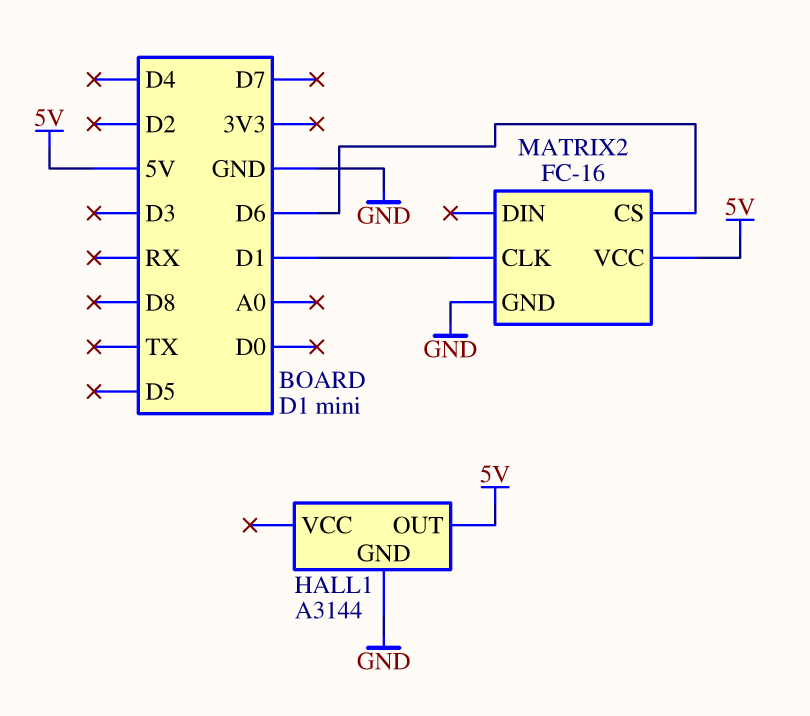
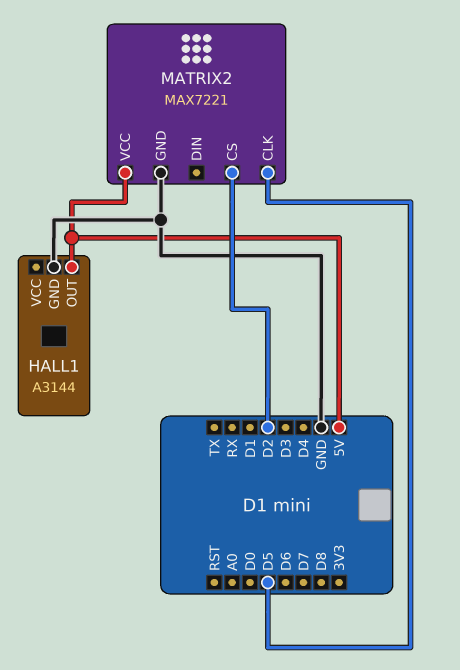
MATRIX2: FC-16 -> MAX7221
MATRIX2 pin CLK: D1 -> D5
MATRIX2 pin CS: D6 -> D2

